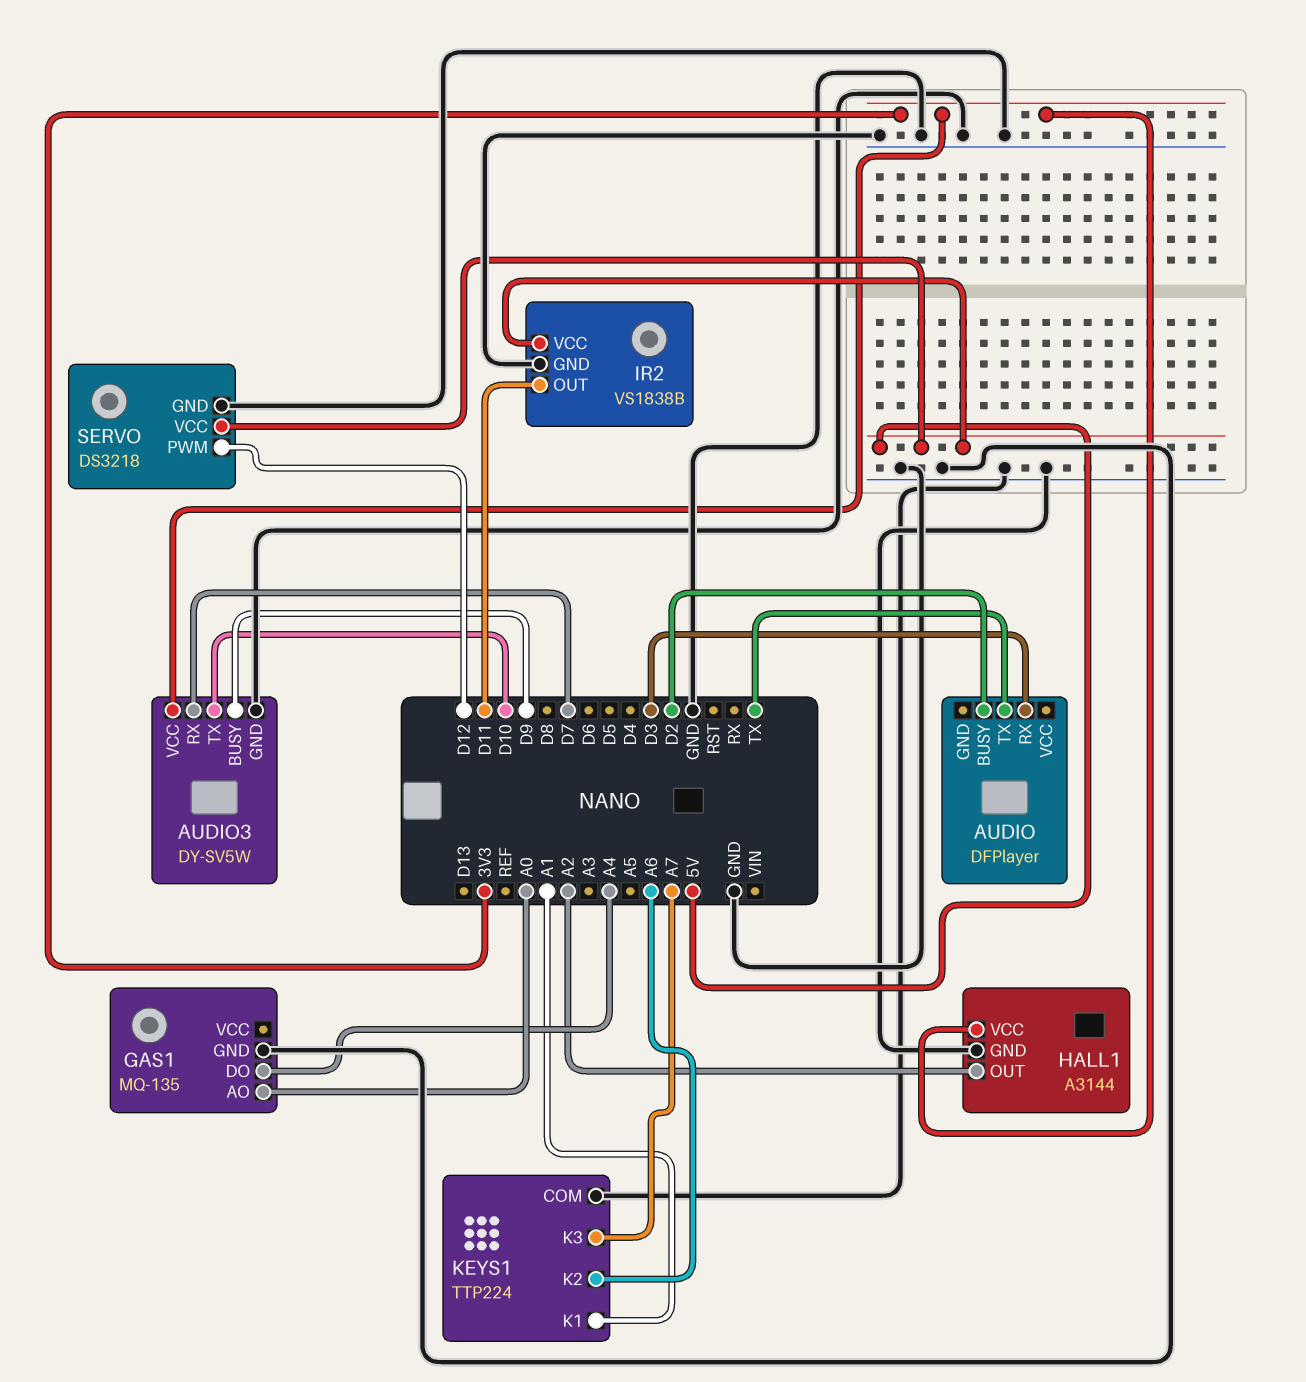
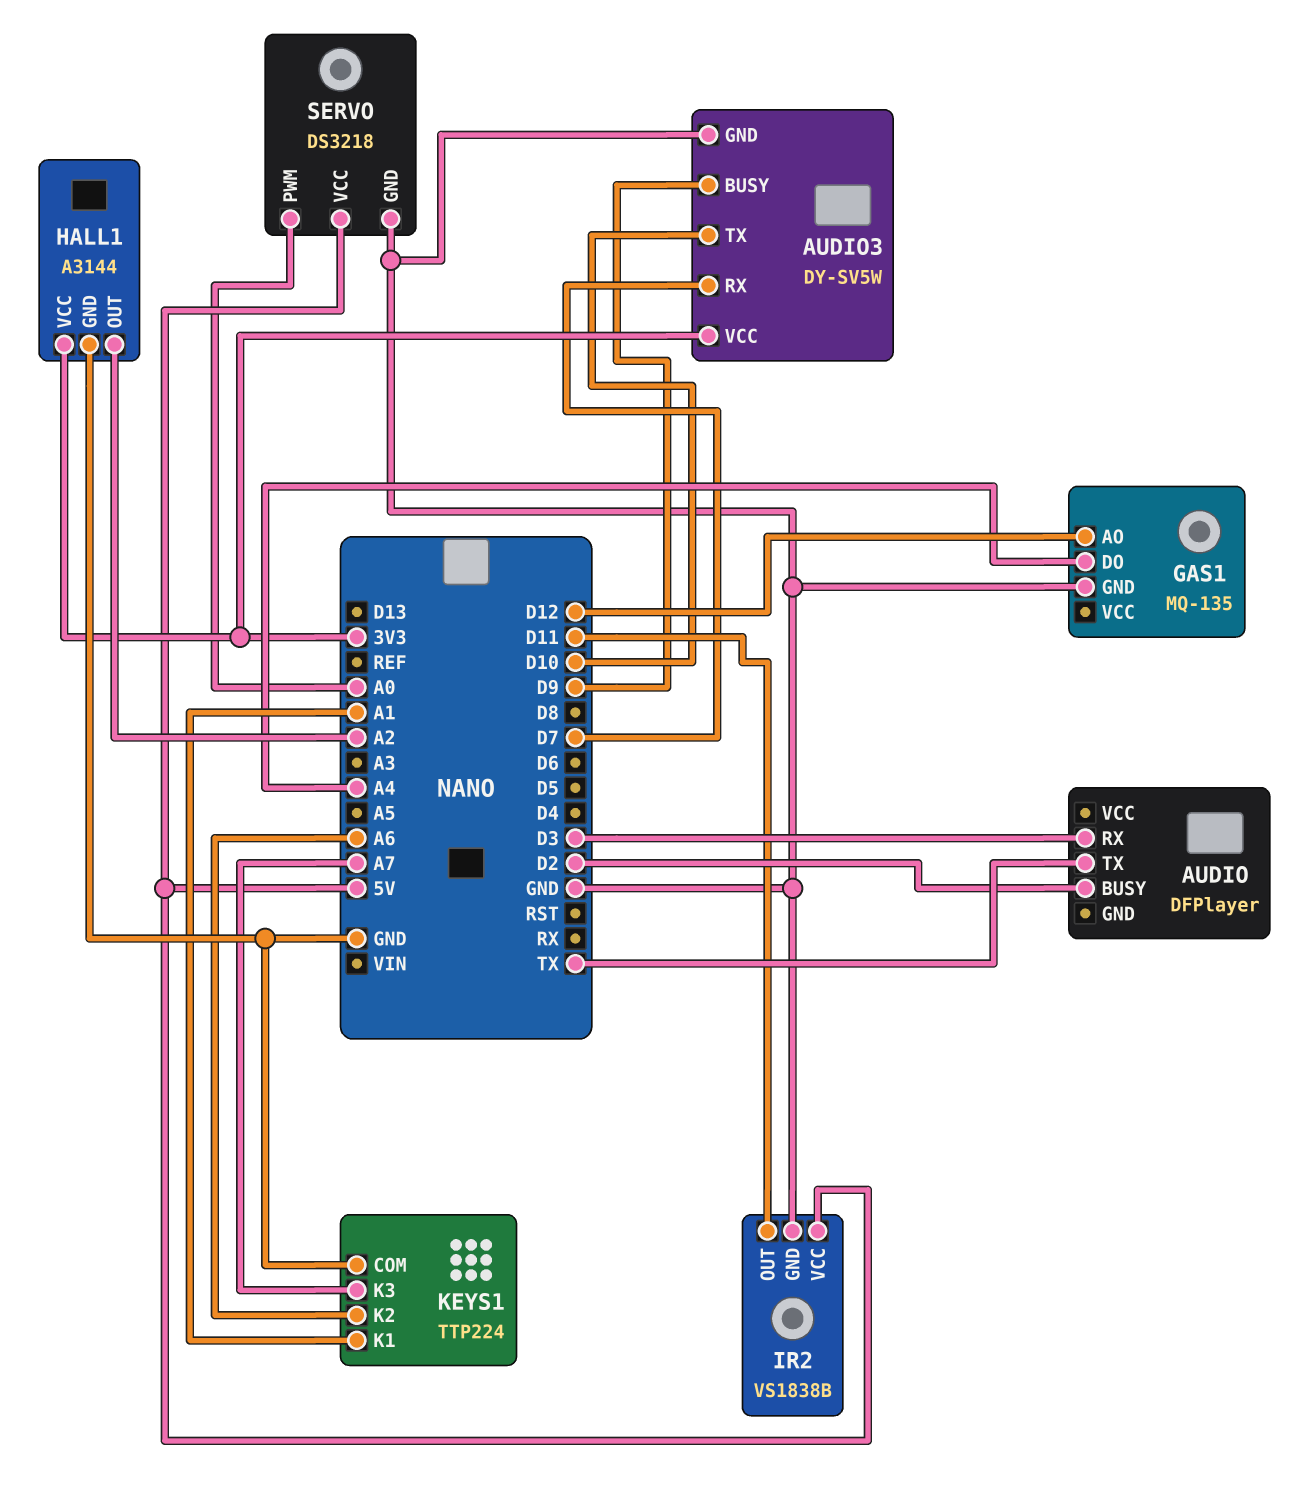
GAS1 pin AO: A0 -> D12
SERVO pin PWM: D12 -> A0

